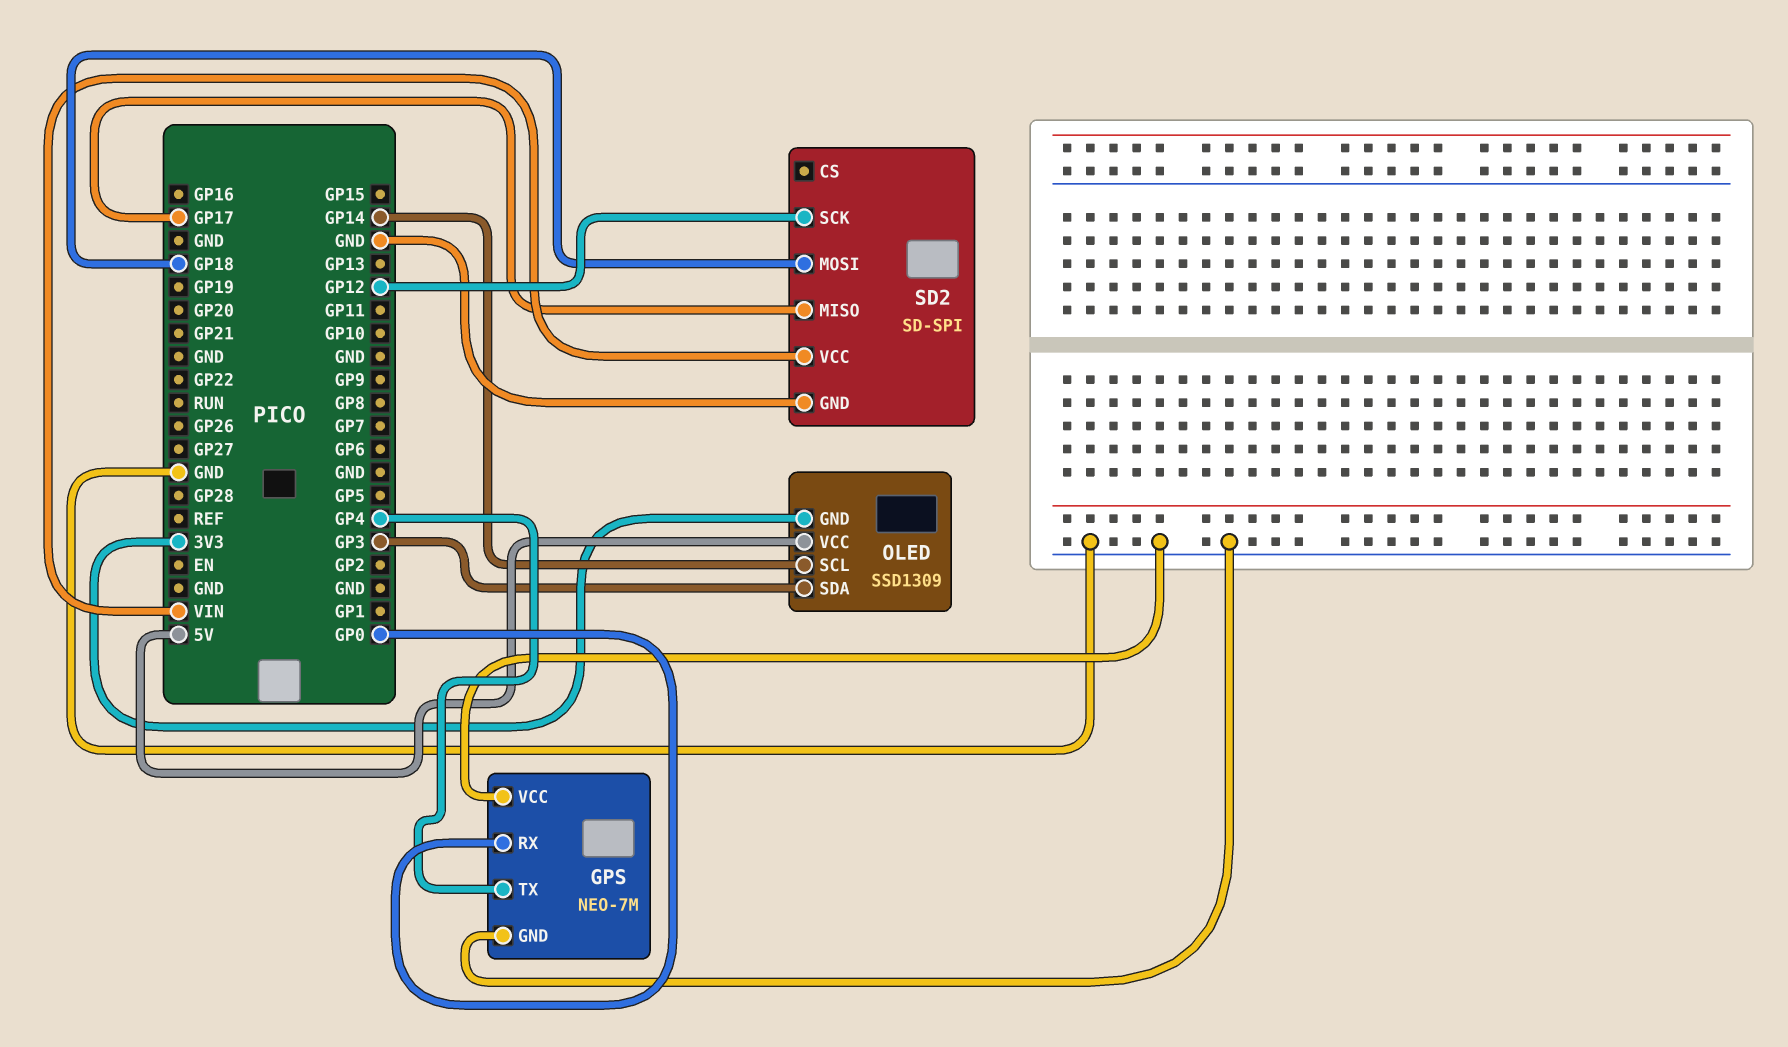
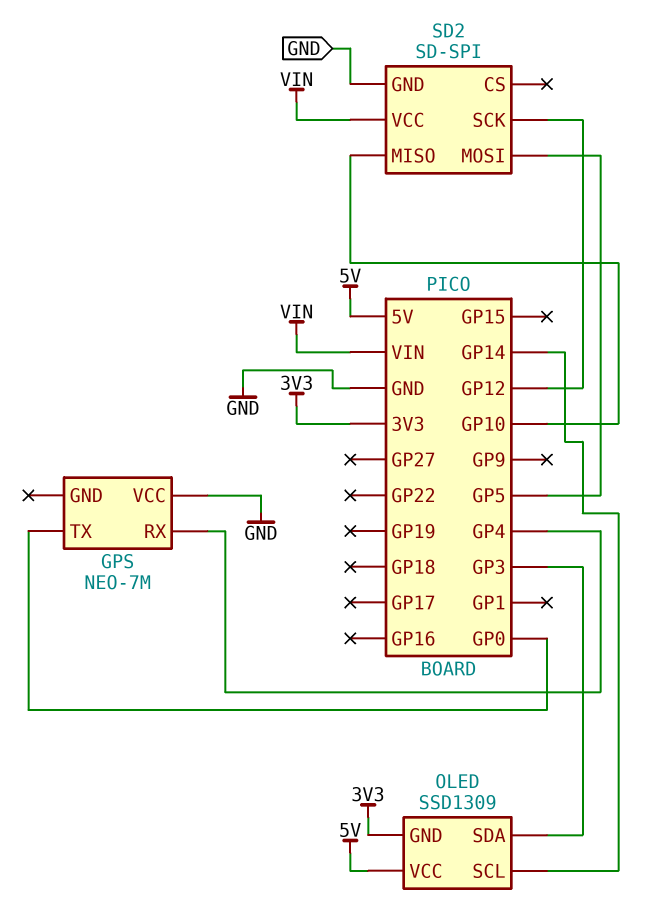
GPS pin GND: GND -> none
GPS pin RX: GP0 -> GP4
GPS pin TX: GP4 -> GP0
SD2 pin MISO: GP17 -> GP10
SD2 pin MOSI: GP18 -> GP5

